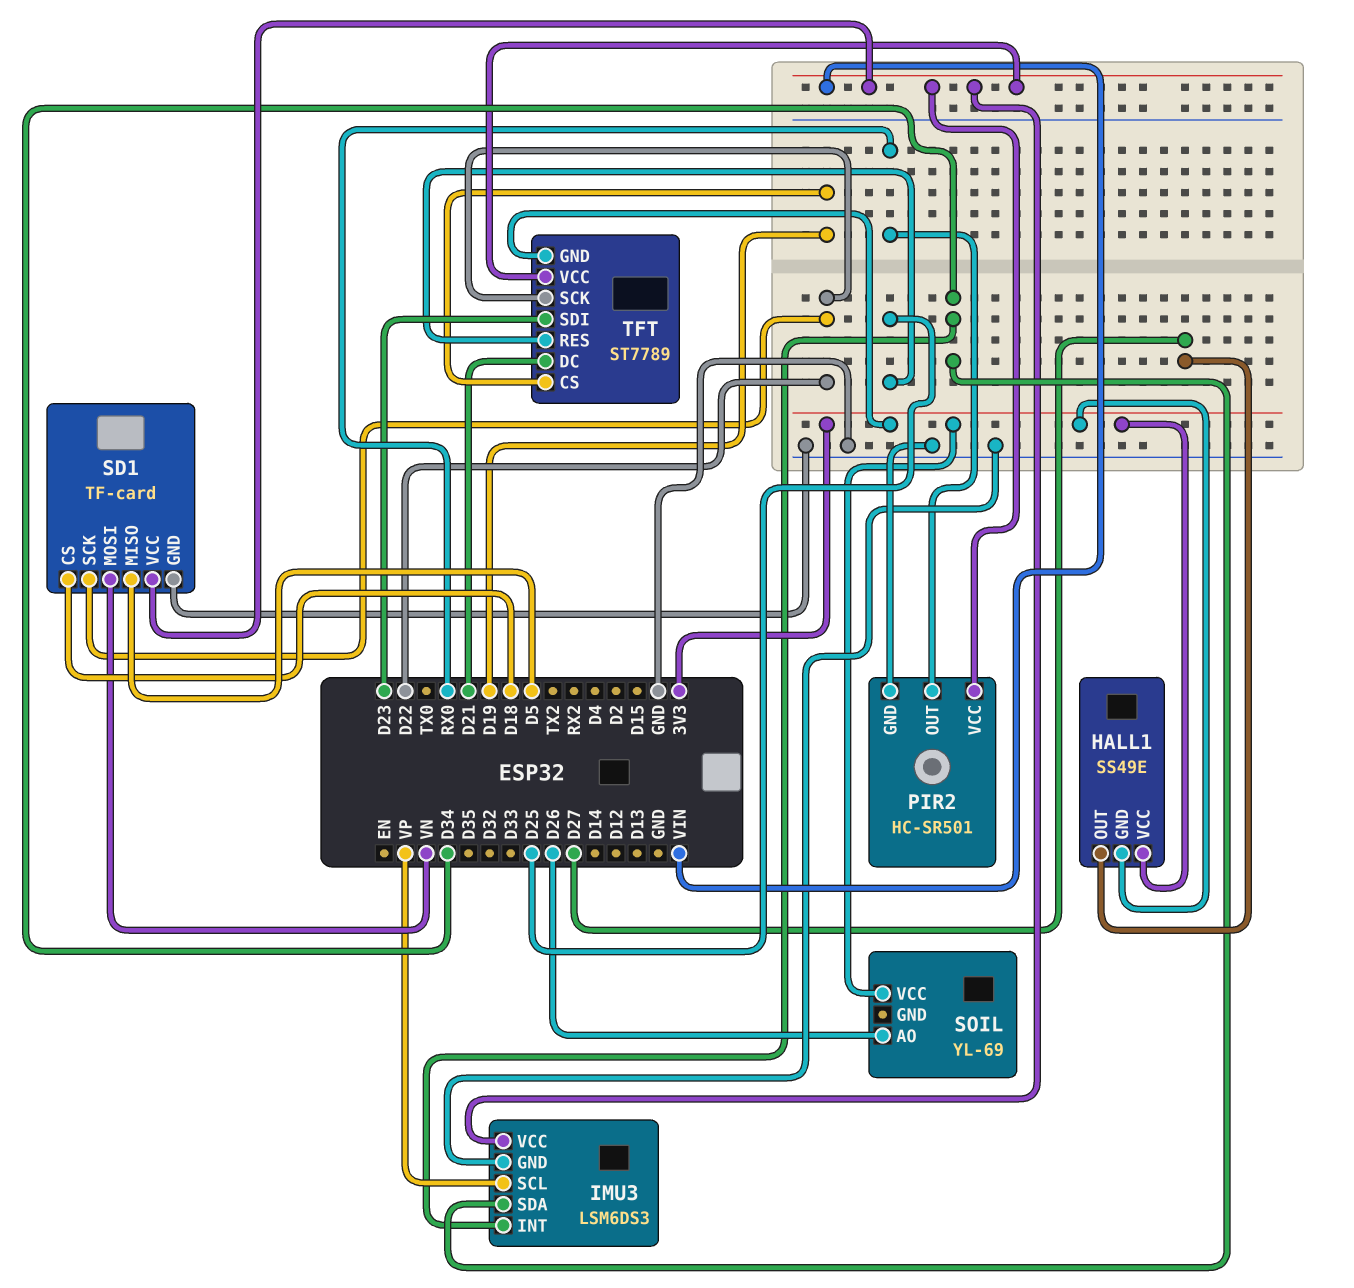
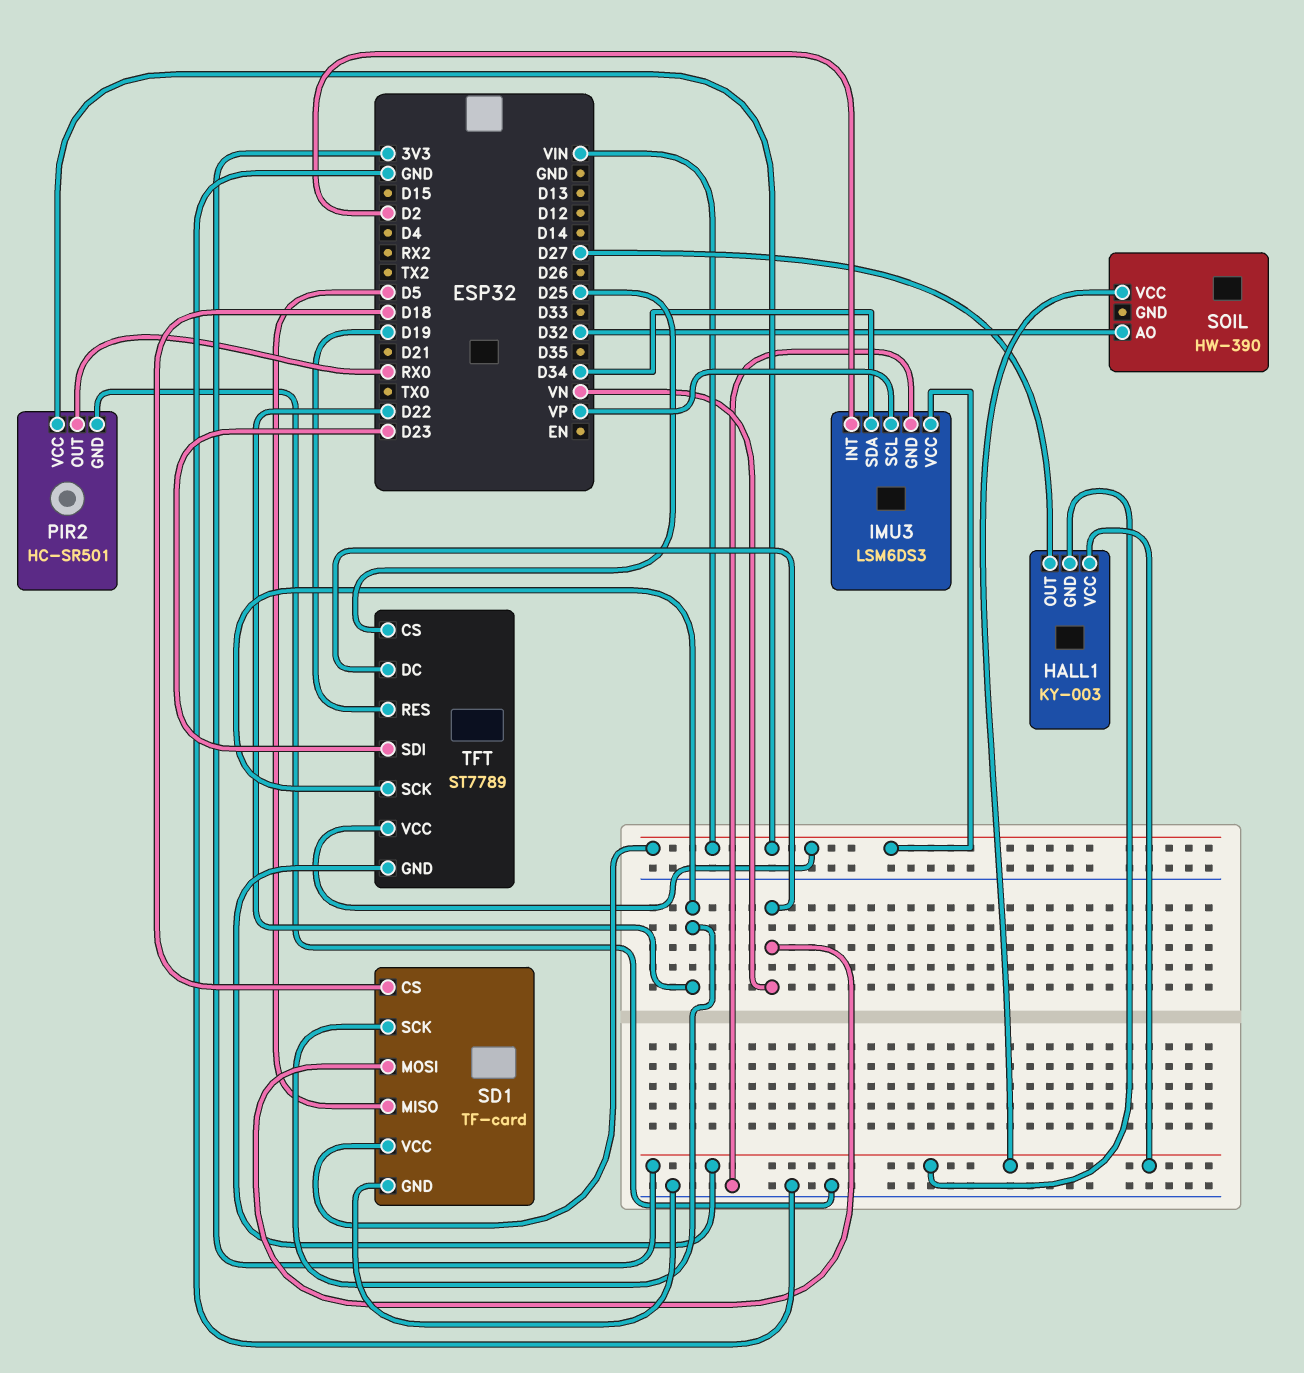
HALL1: SS49E -> KY-003
IMU3 pin INT: D34 -> D2
SOIL: YL-69 -> HW-390
SOIL pin AO: D26 -> D32
TFT pin CS: D19 -> D25
TFT pin DC: D21 -> VN
TFT pin RES: D25 -> D19

